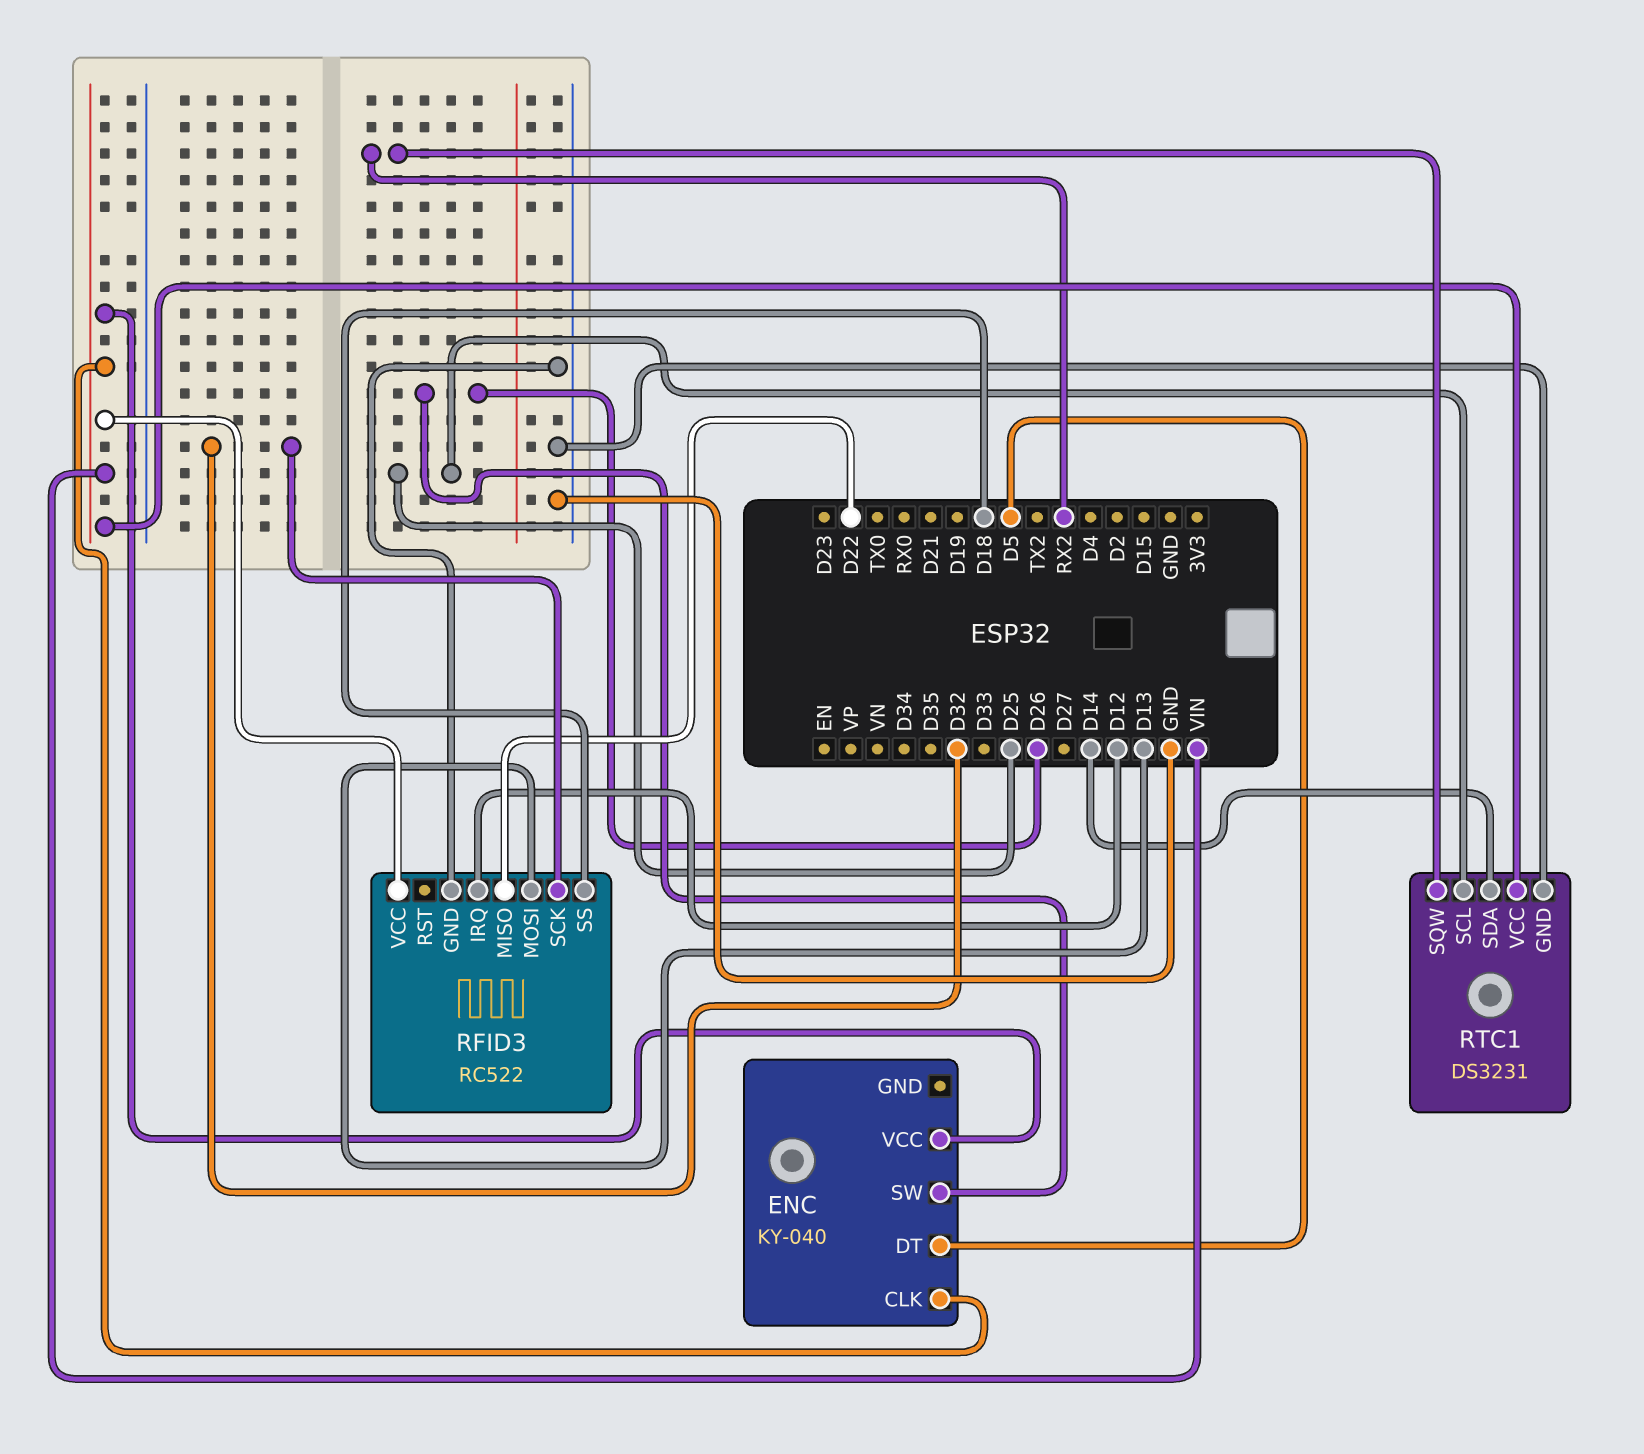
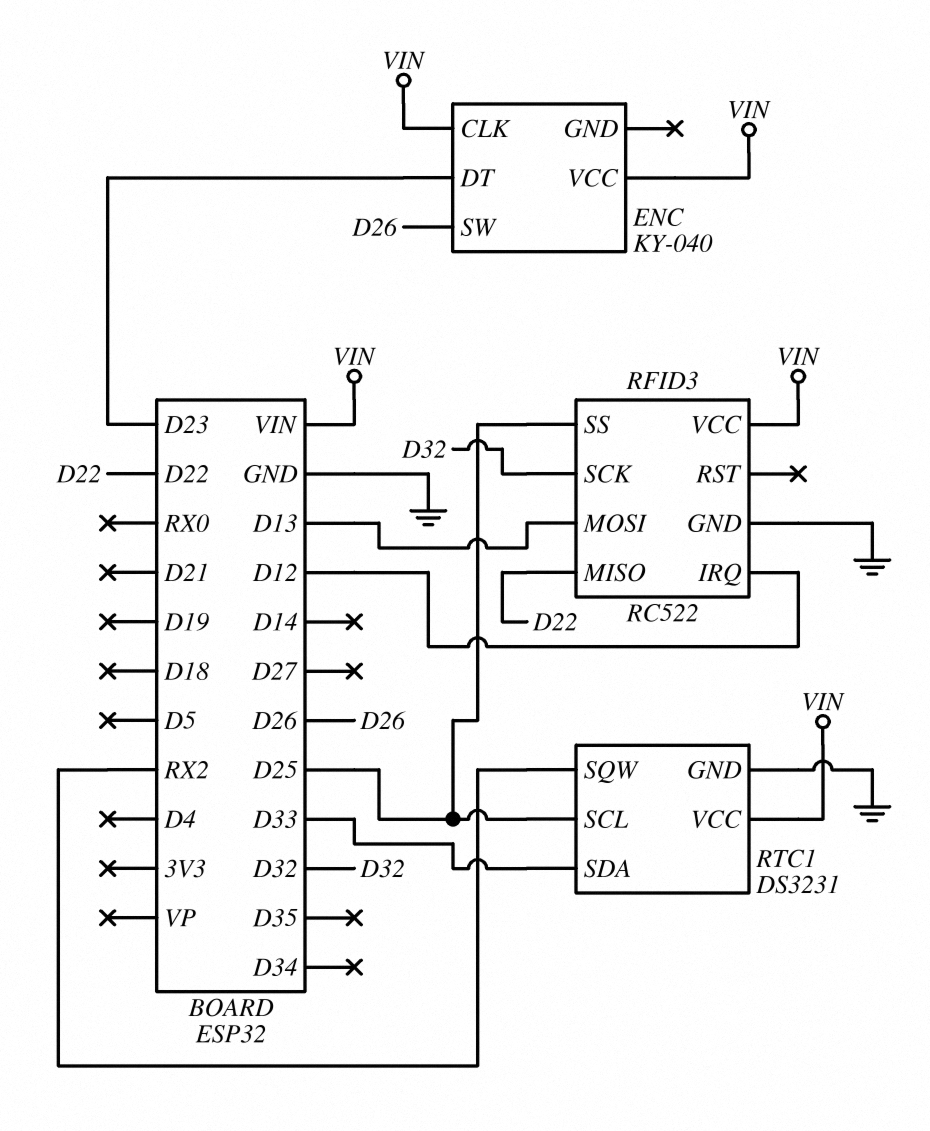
ENC pin DT: D5 -> D23
RFID3 pin SS: D18 -> D25
RTC1 pin SDA: D14 -> D33

